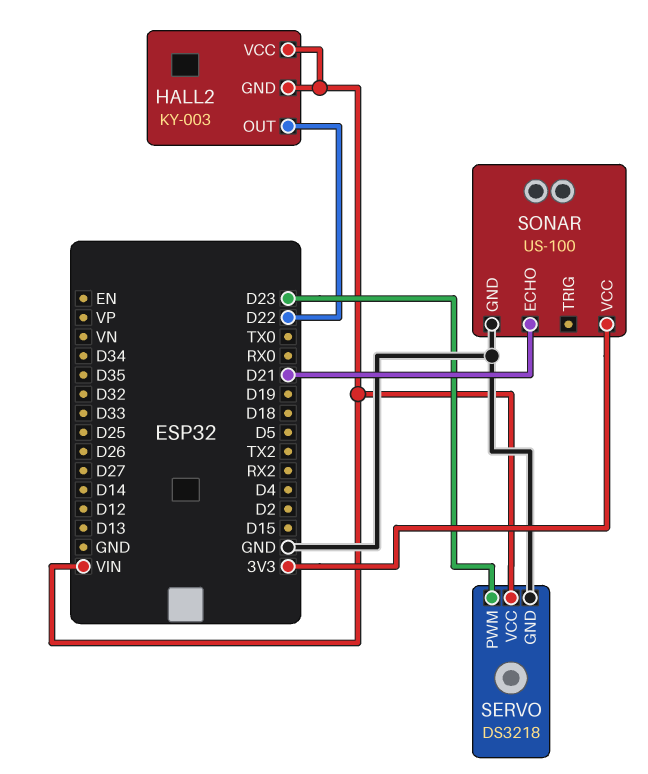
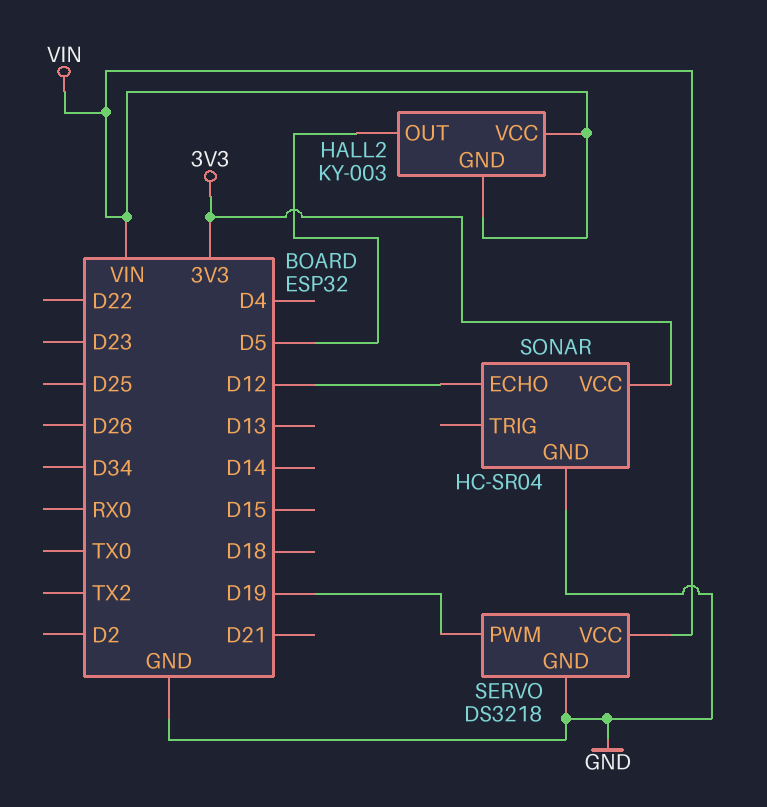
HALL2 pin OUT: D22 -> D5
SERVO pin PWM: D23 -> D19
SONAR: US-100 -> HC-SR04
SONAR pin ECHO: D21 -> D12

